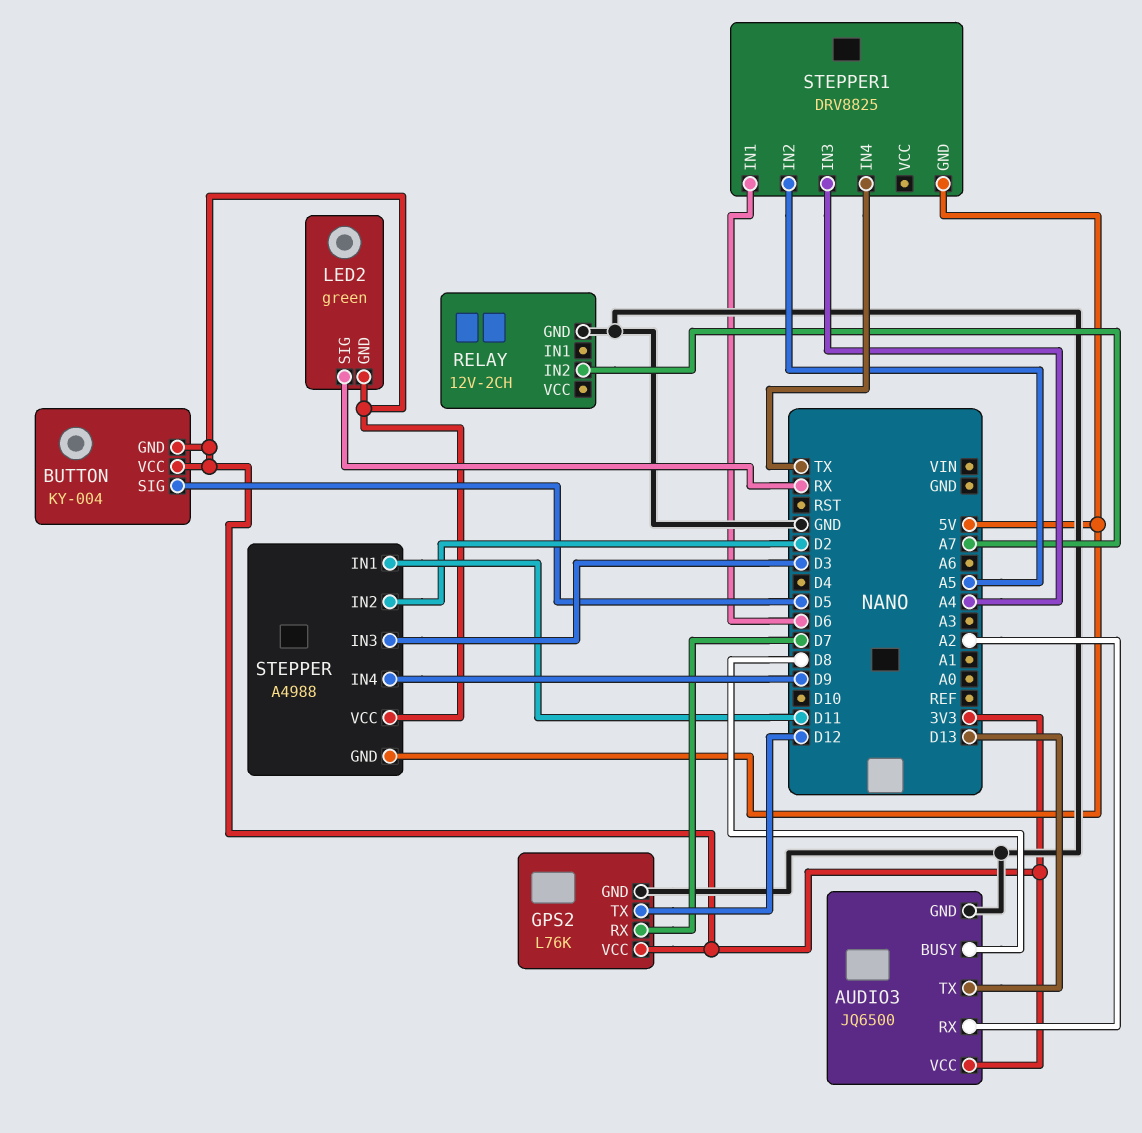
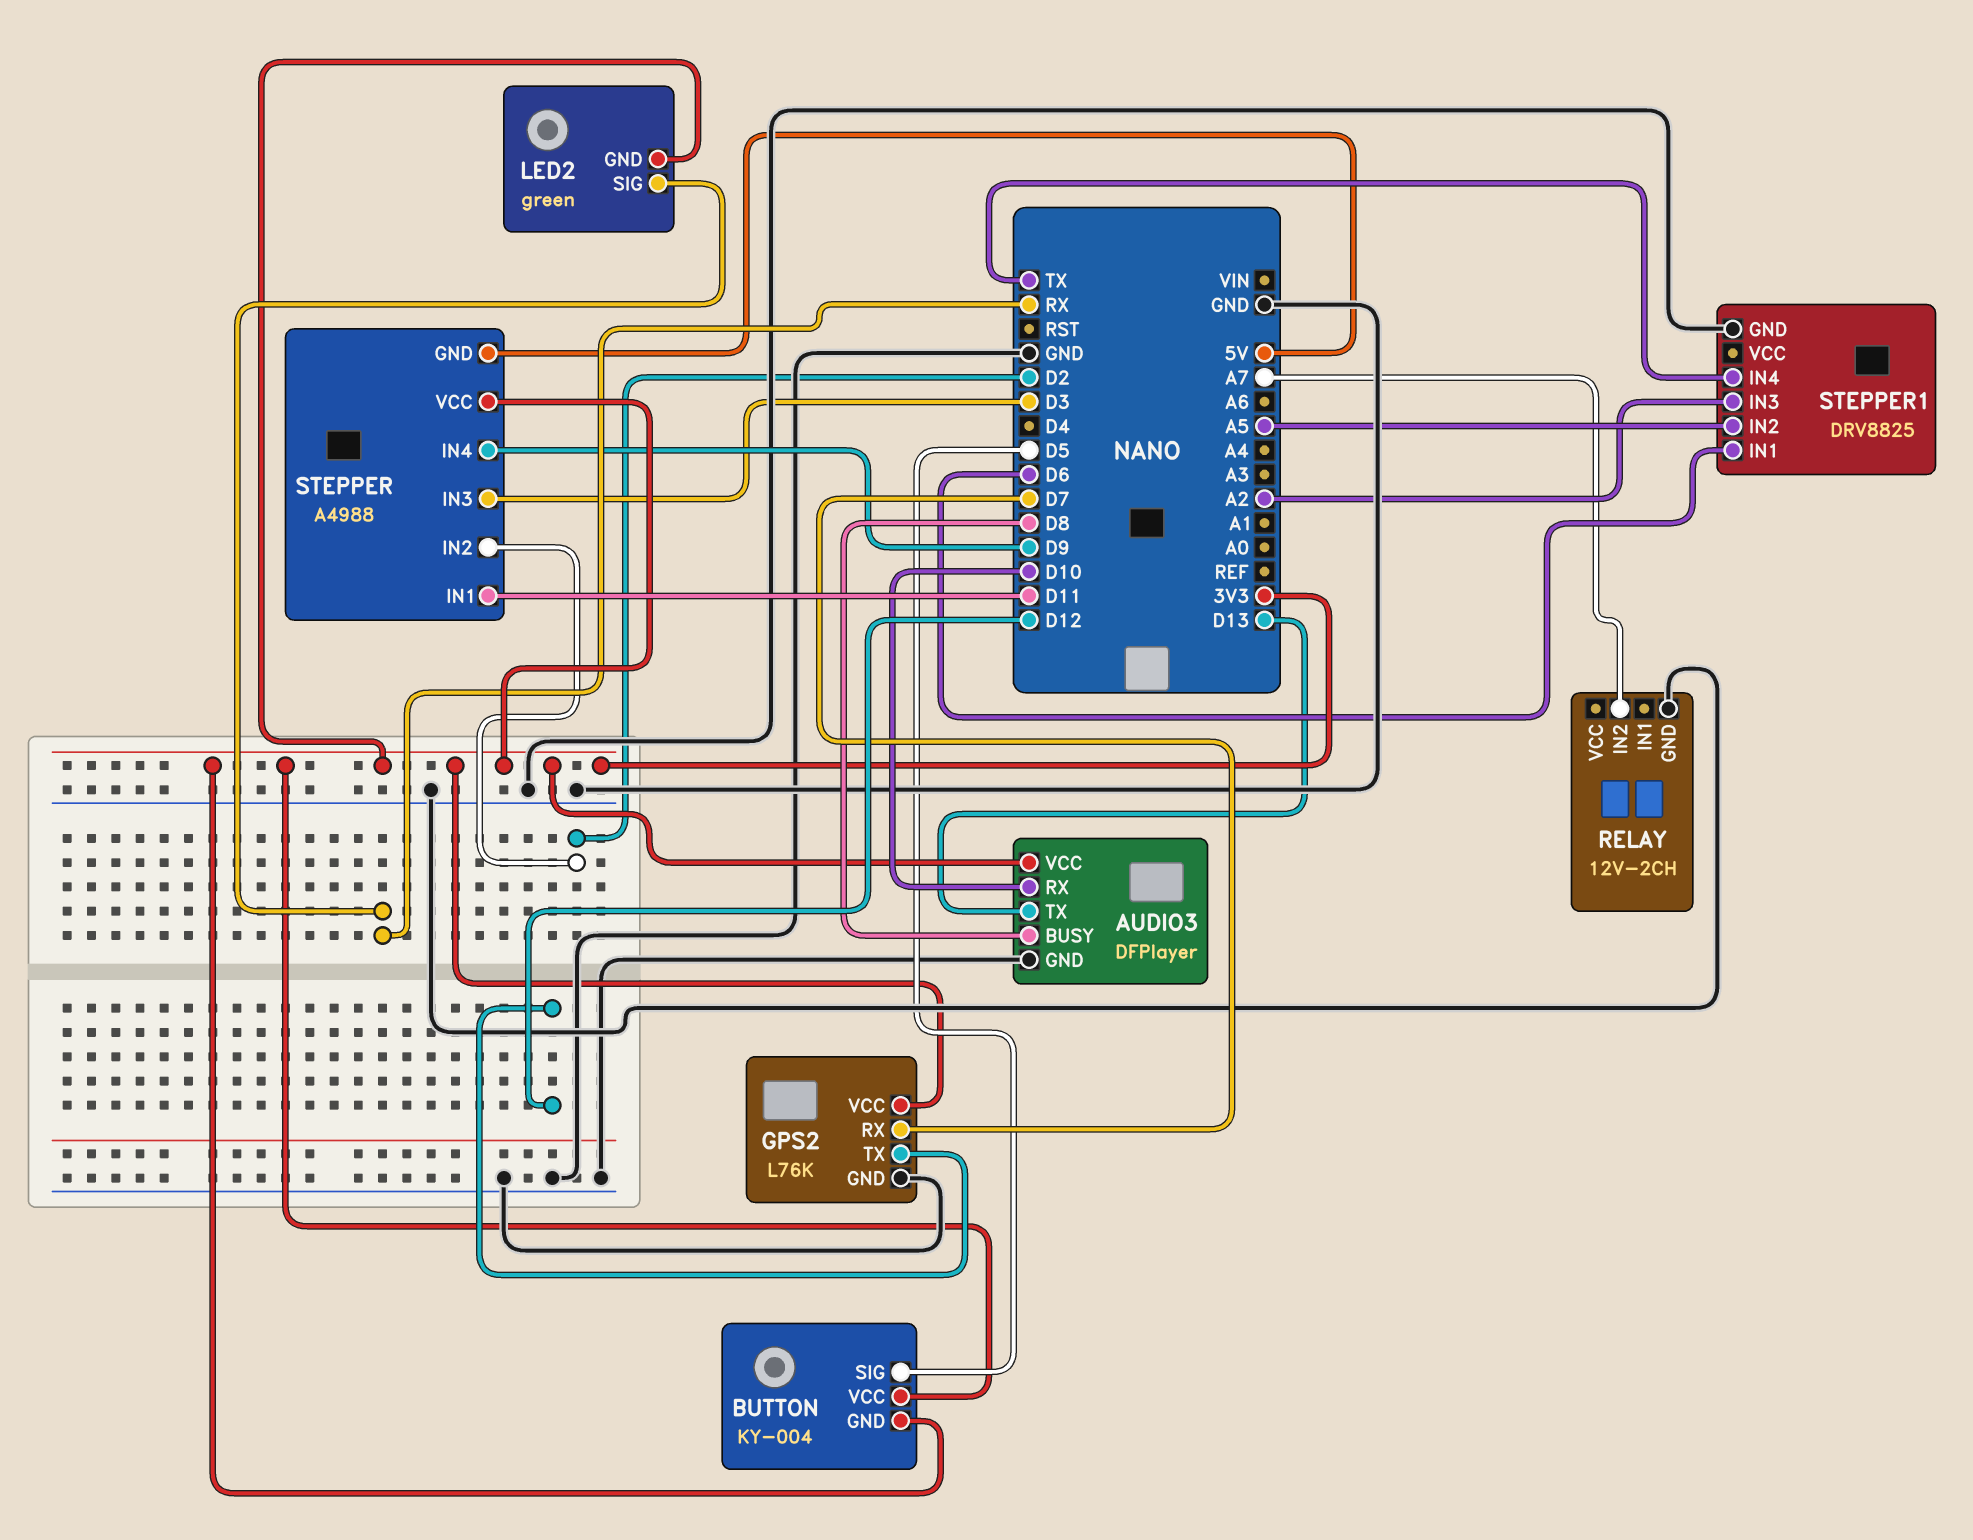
AUDIO3: JQ6500 -> DFPlayer
AUDIO3 pin RX: A2 -> D10
STEPPER1 pin GND: 5V -> GND
STEPPER1 pin IN3: A4 -> A2

